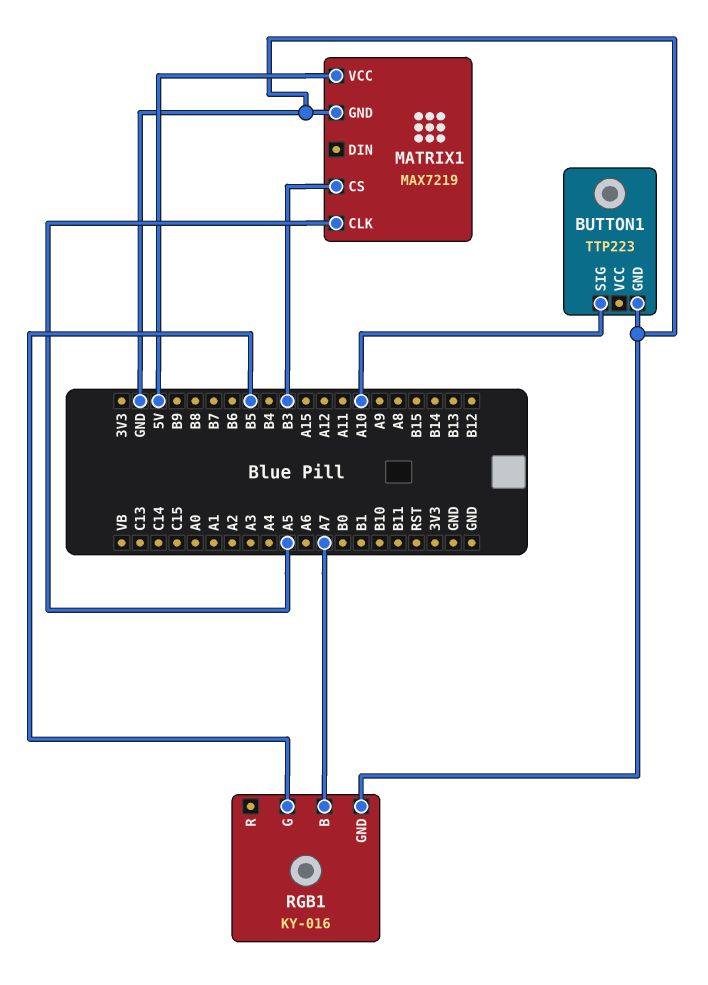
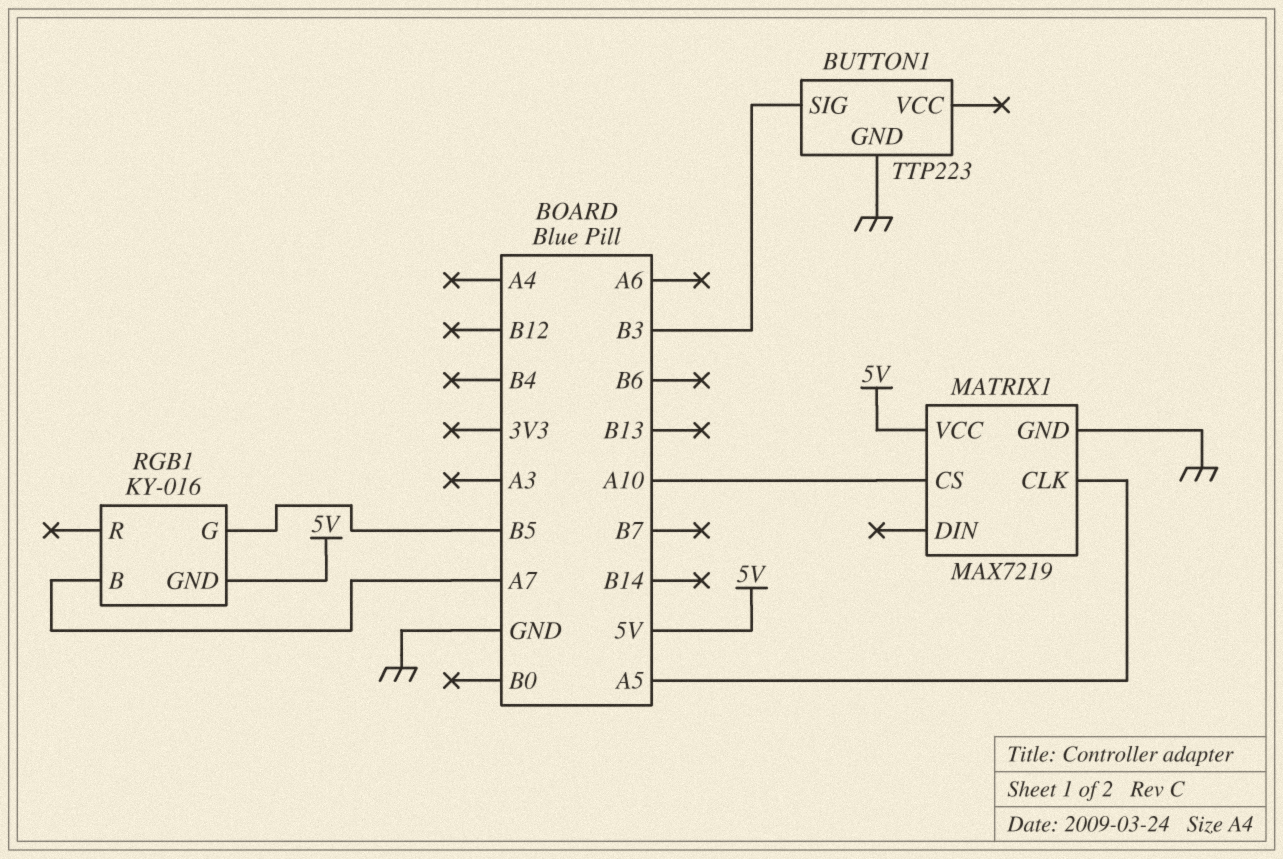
BUTTON1 pin SIG: A10 -> B3
MATRIX1 pin CS: B3 -> A10
RGB1 pin GND: GND -> 5V

